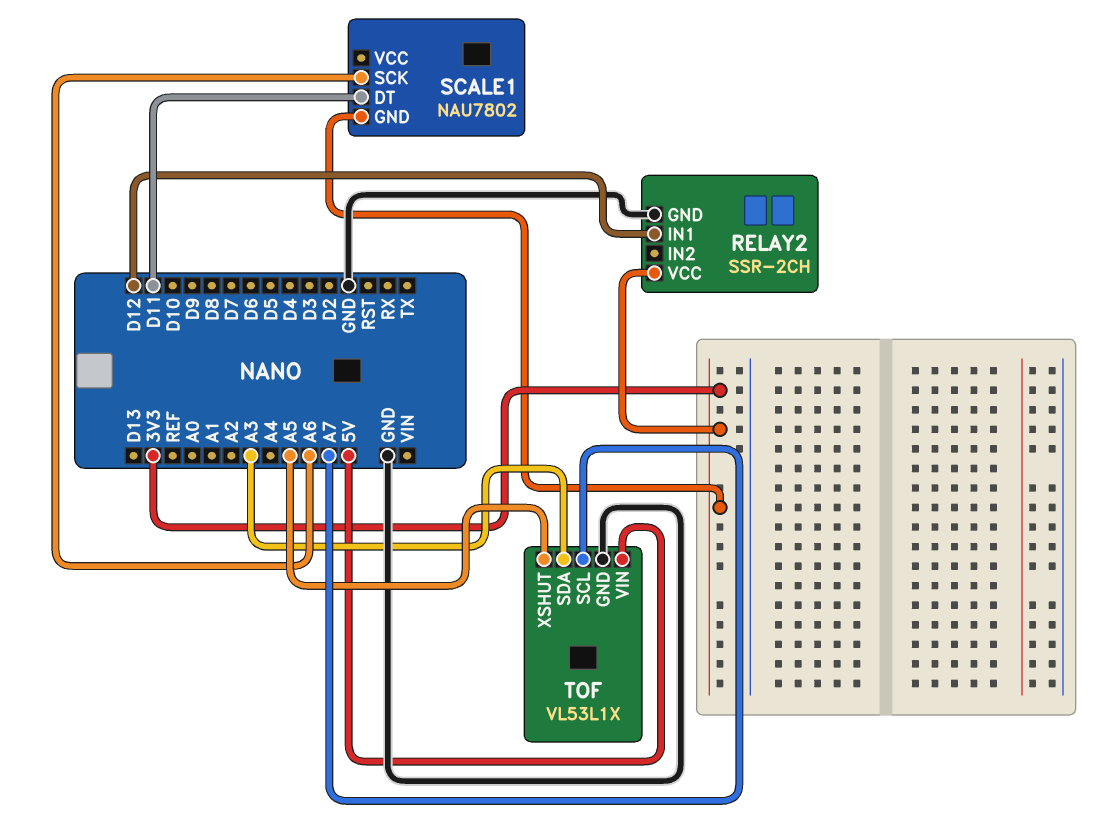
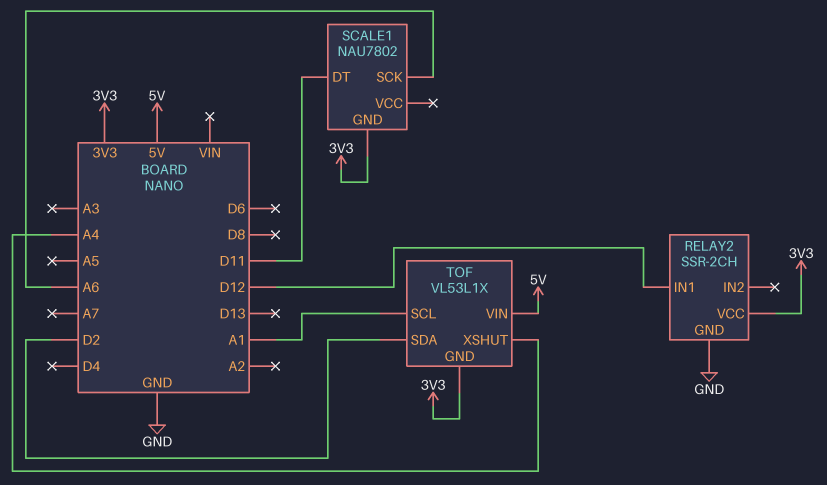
TOF pin GND: GND -> 3V3
TOF pin SCL: A7 -> A1
TOF pin SDA: A3 -> D2
TOF pin XSHUT: A5 -> A4

